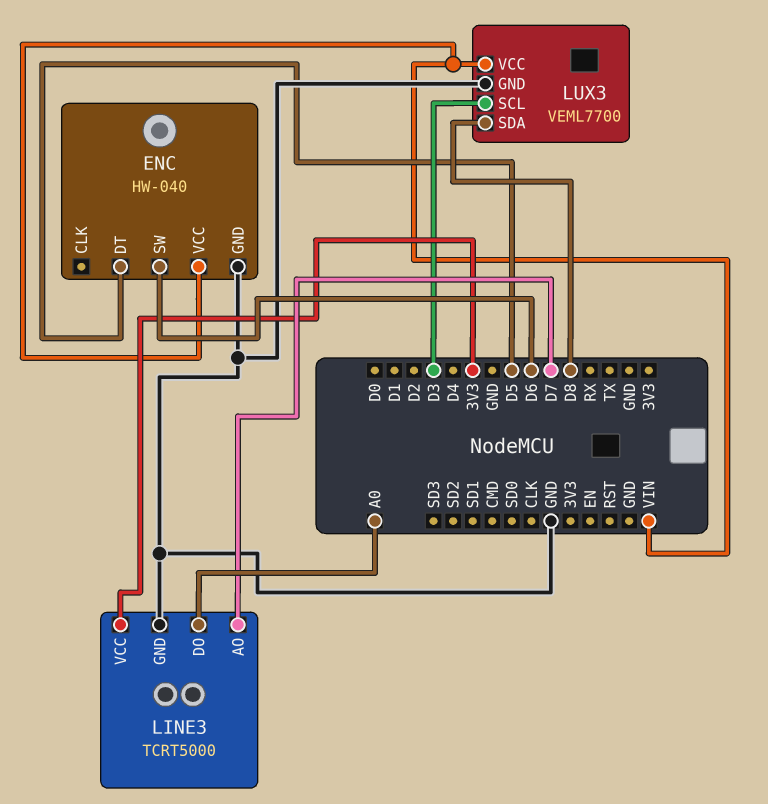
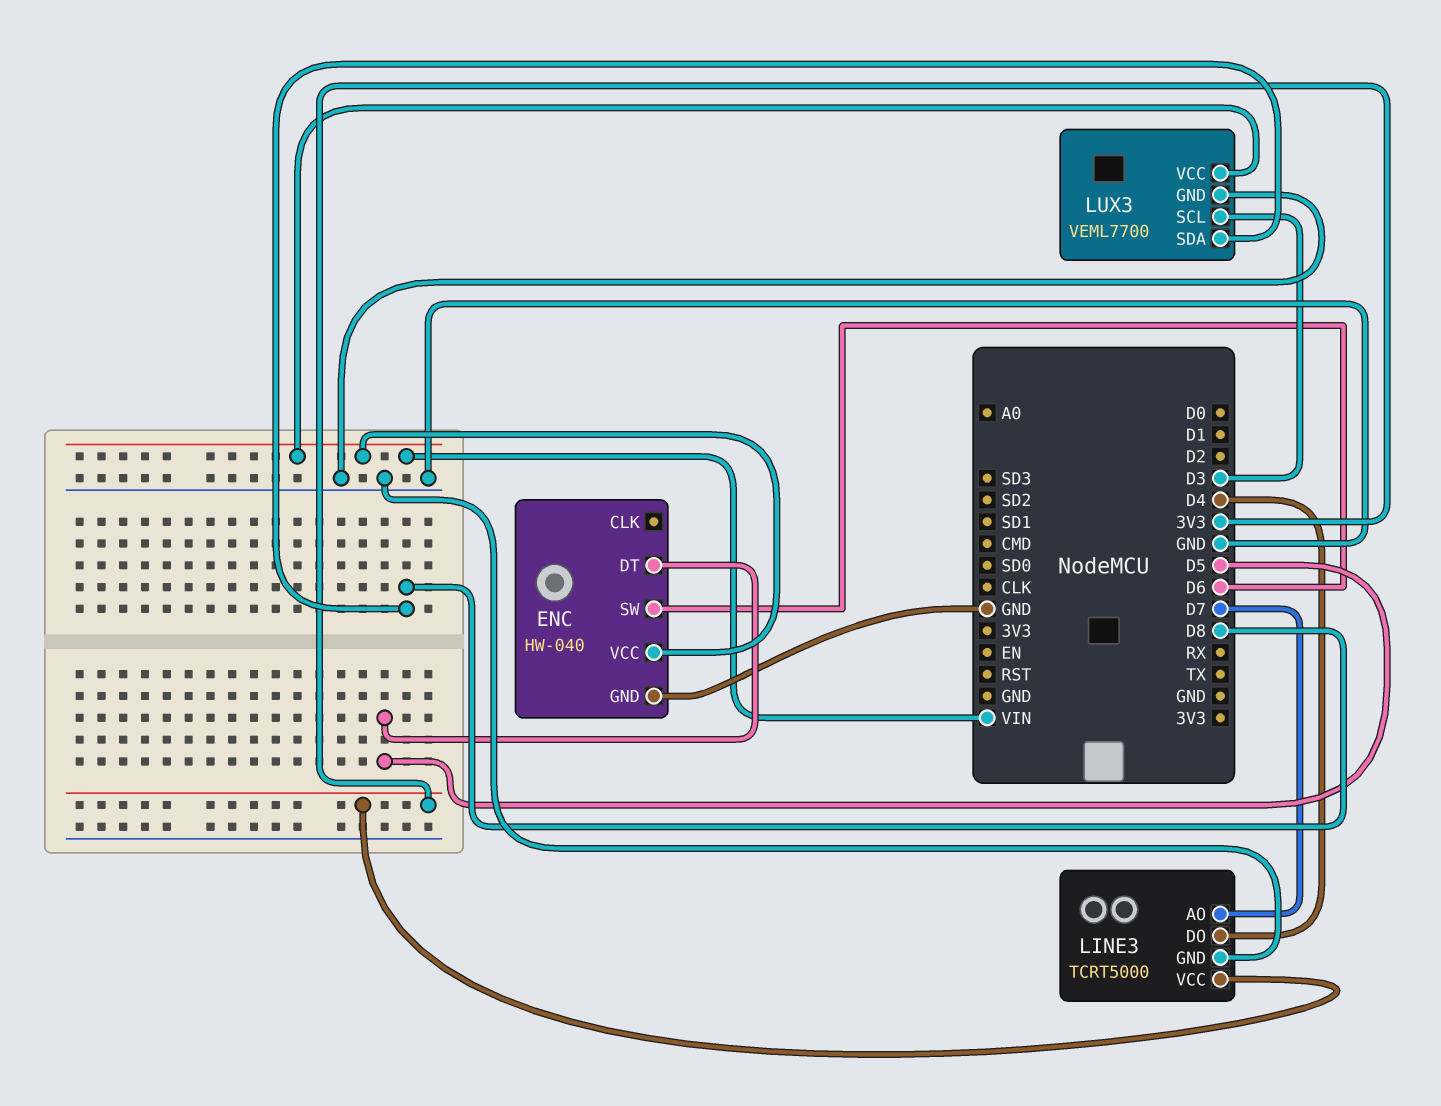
LINE3 pin DO: A0 -> D4

